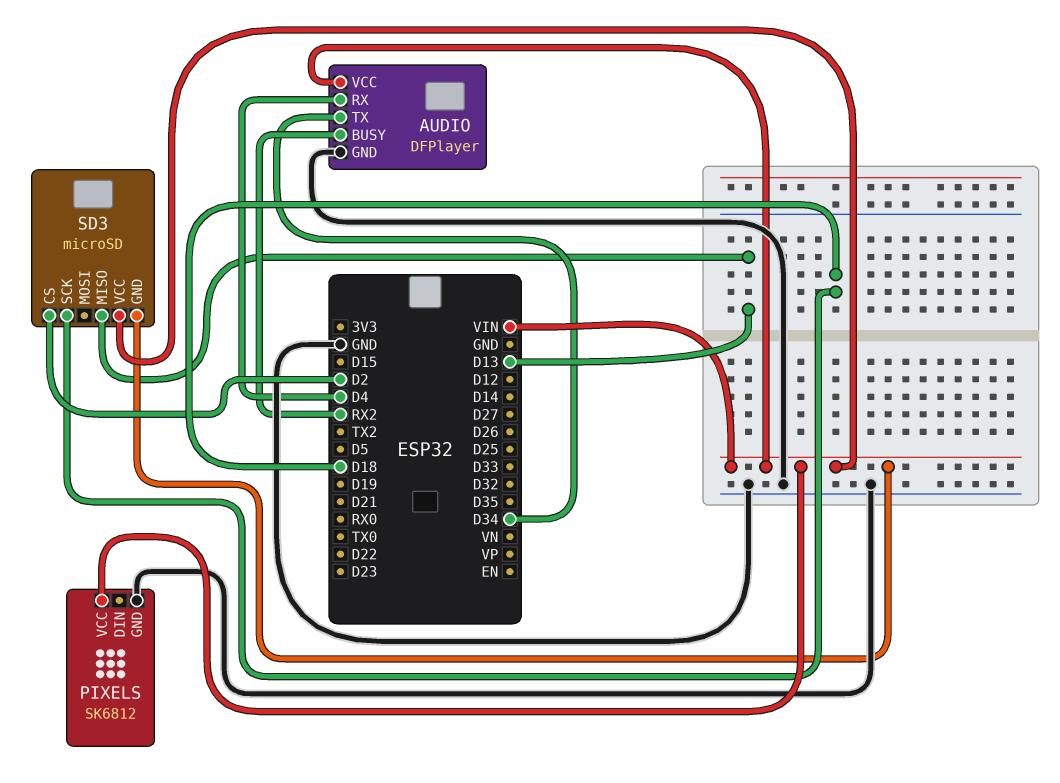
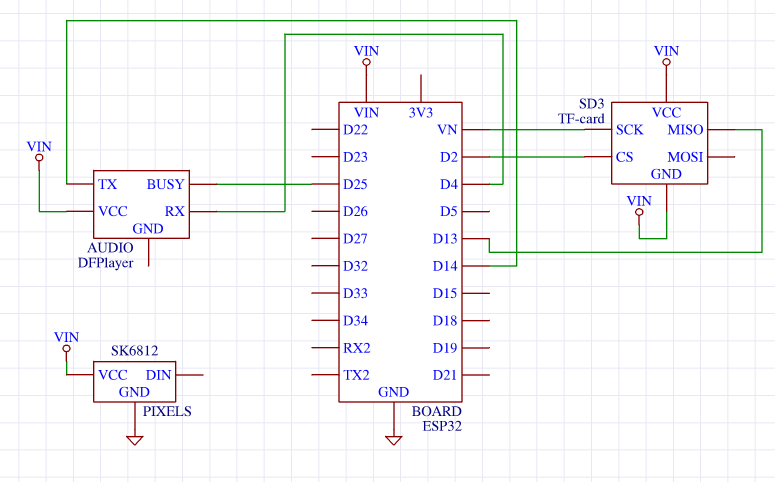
AUDIO pin BUSY: RX2 -> D25
AUDIO pin GND: GND -> none
AUDIO pin TX: D34 -> D14
SD3: microSD -> TF-card
SD3 pin SCK: D18 -> VN

